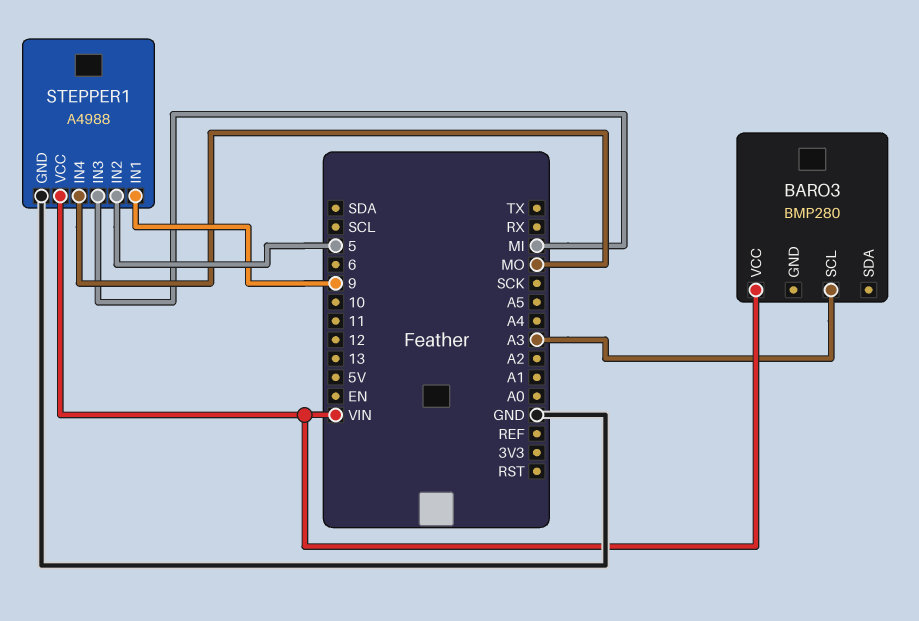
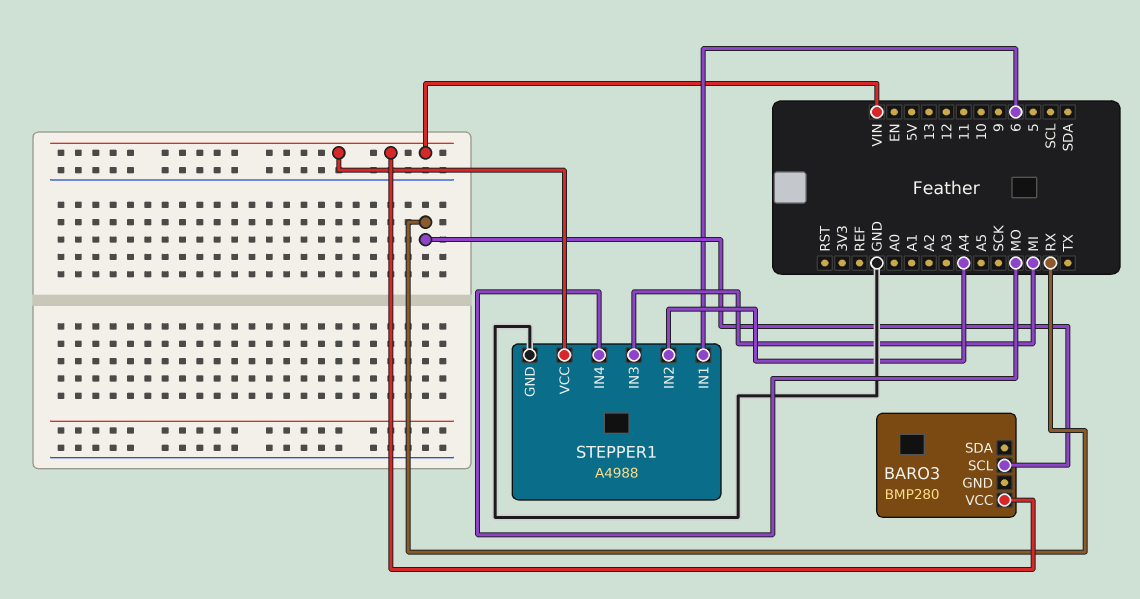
BARO3 pin SCL: A3 -> RX
STEPPER1 pin IN1: 9 -> 6
STEPPER1 pin IN2: 5 -> A4

